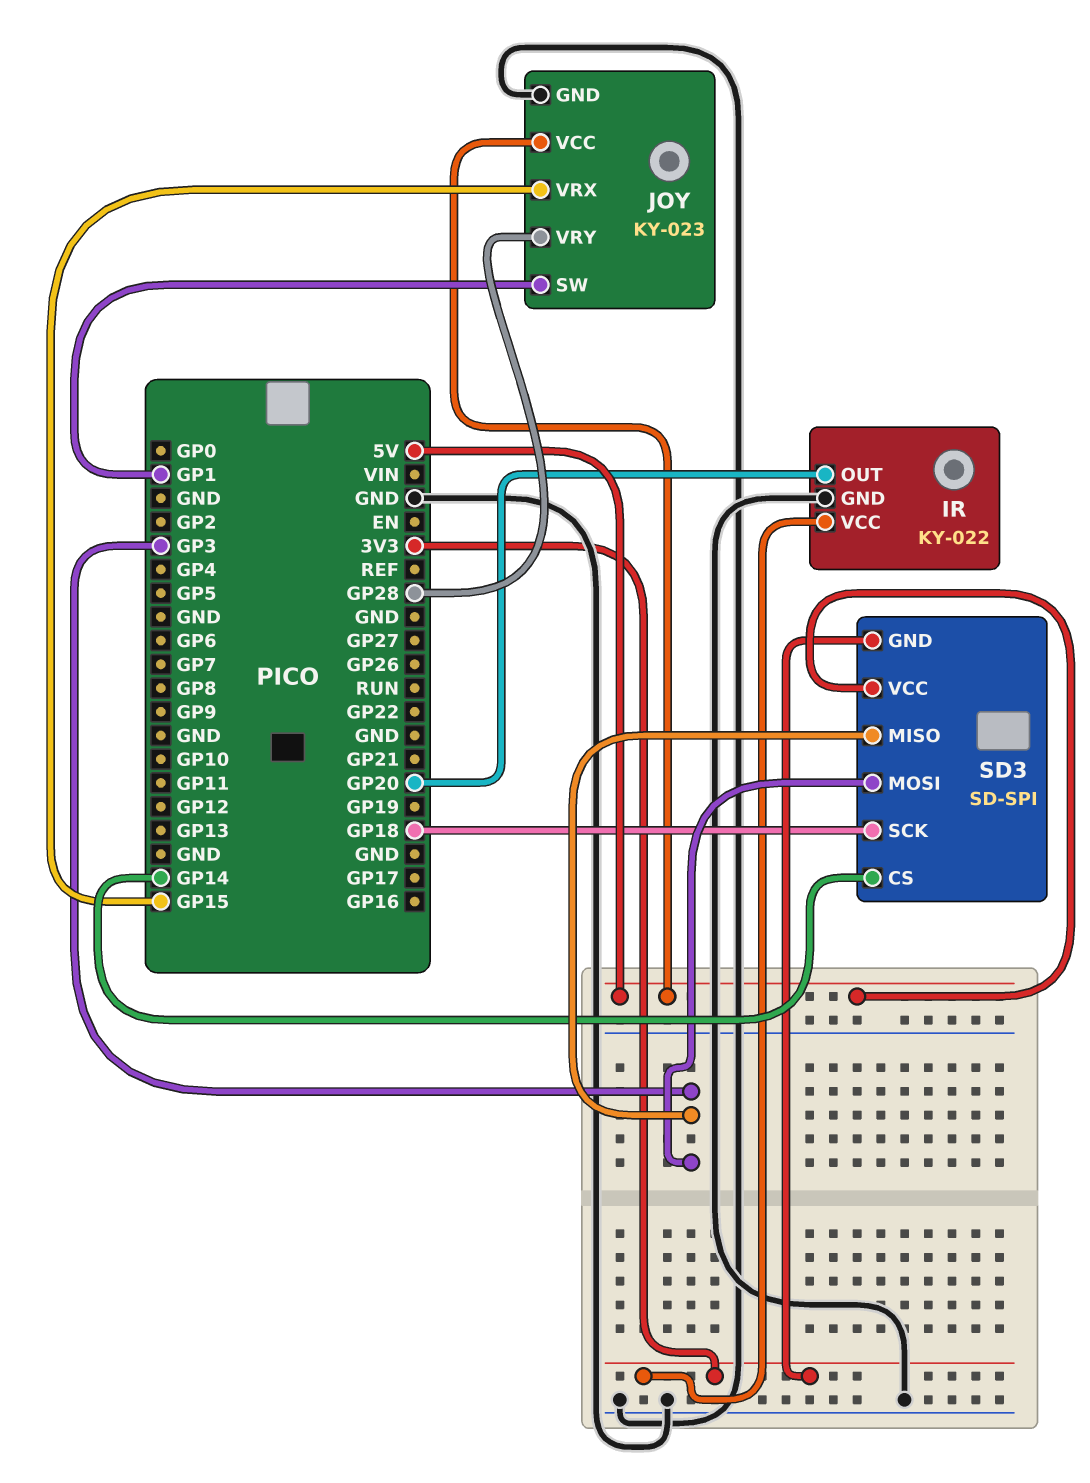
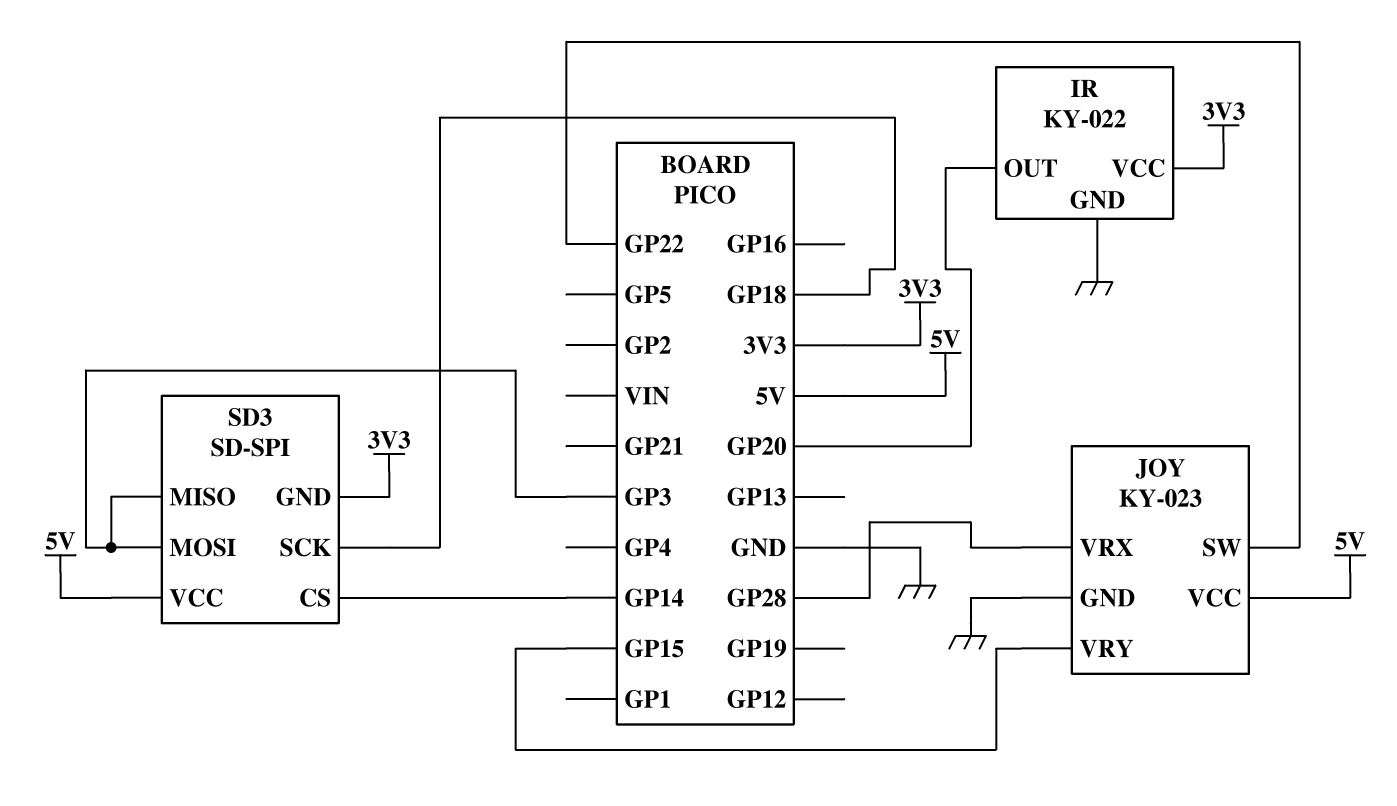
JOY pin SW: GP1 -> GP22
JOY pin VRX: GP15 -> GP28
JOY pin VRY: GP28 -> GP15

